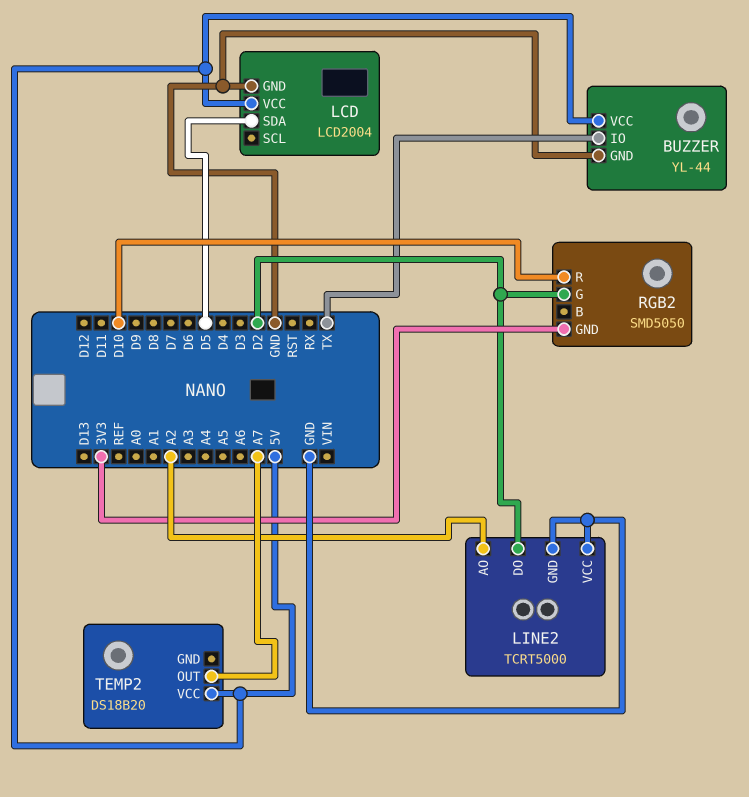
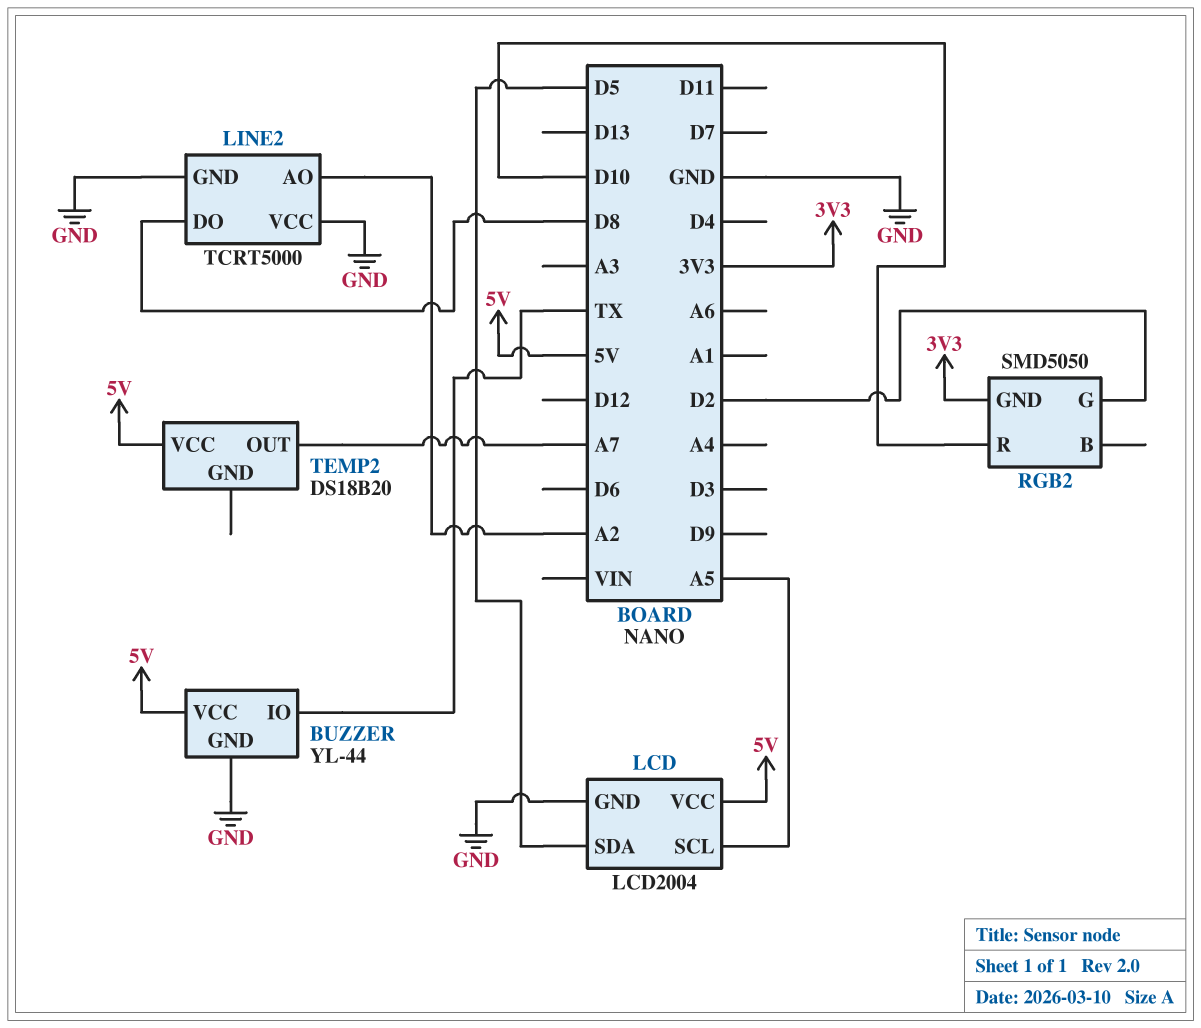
LCD pin SCL: none -> A5
LINE2 pin DO: D2 -> D8

